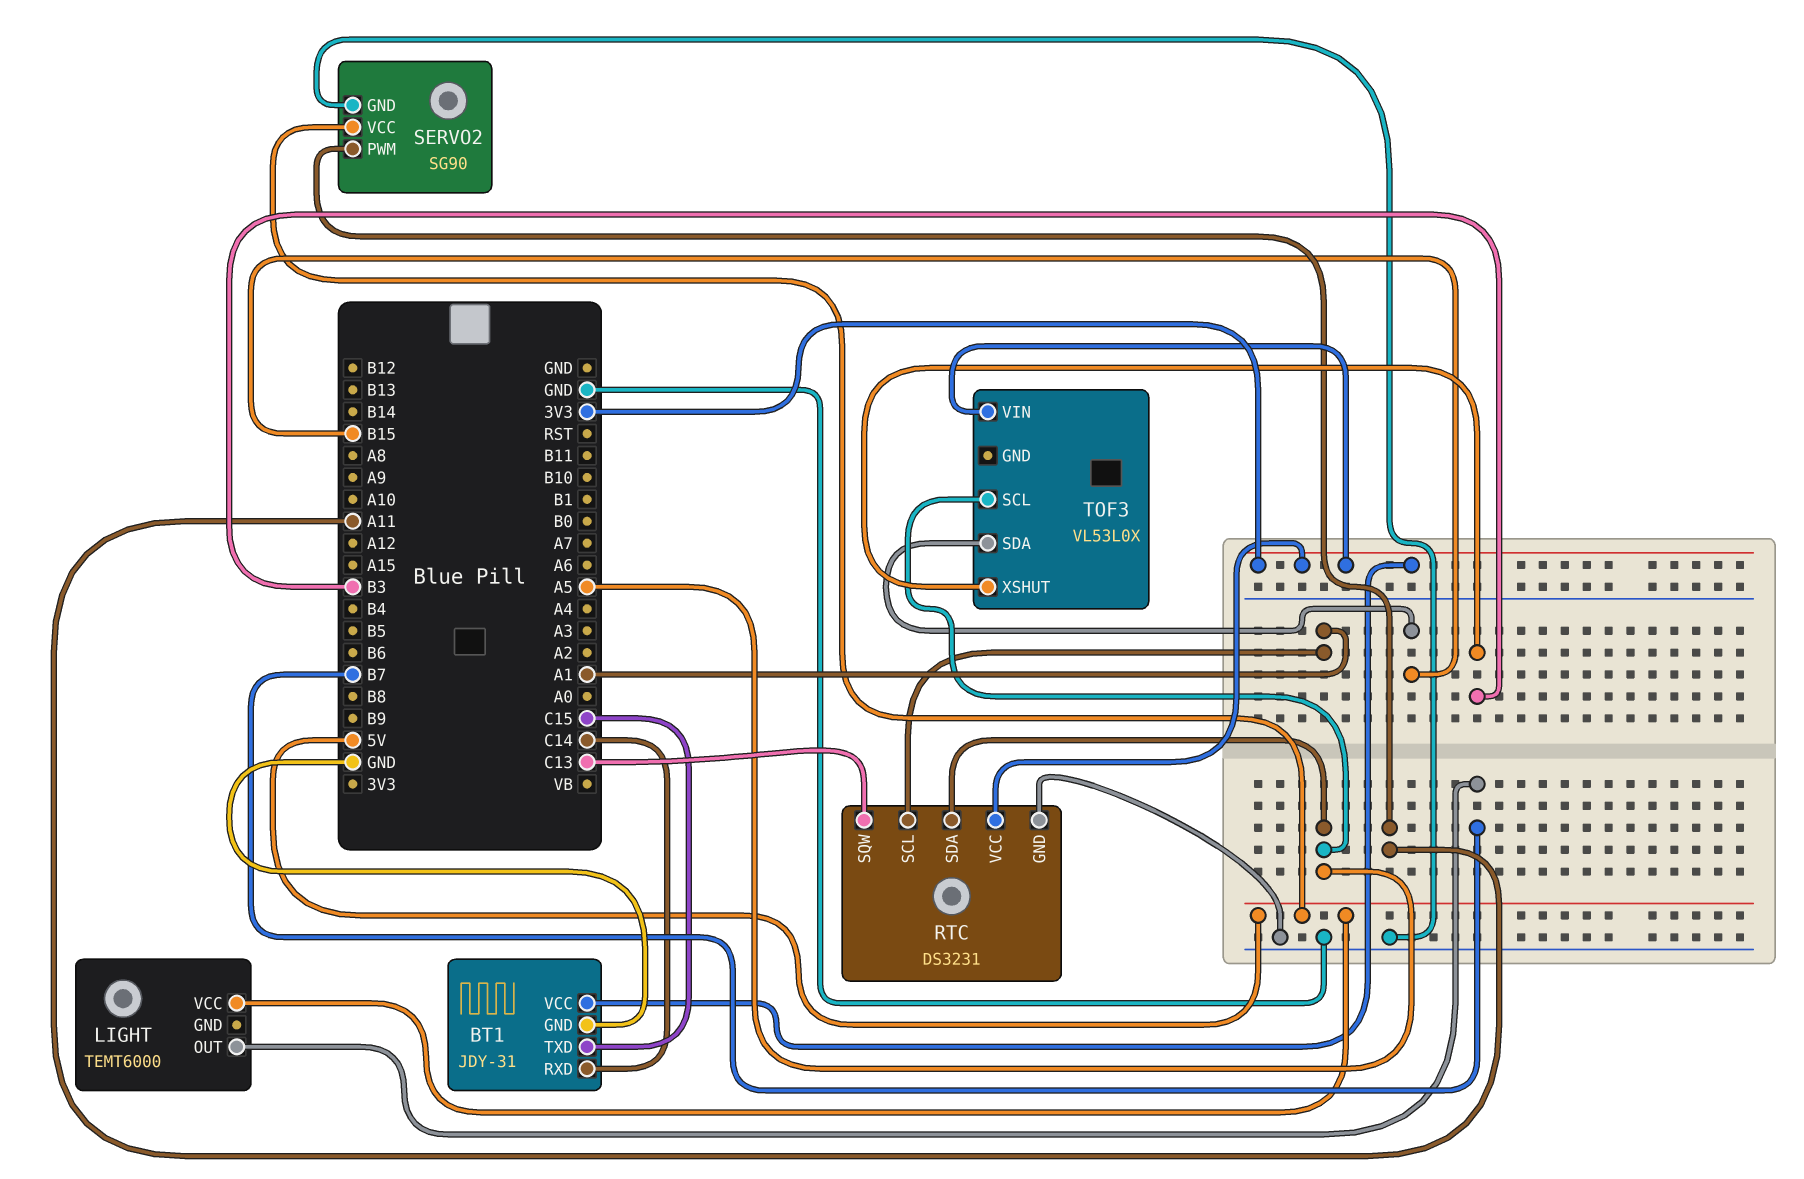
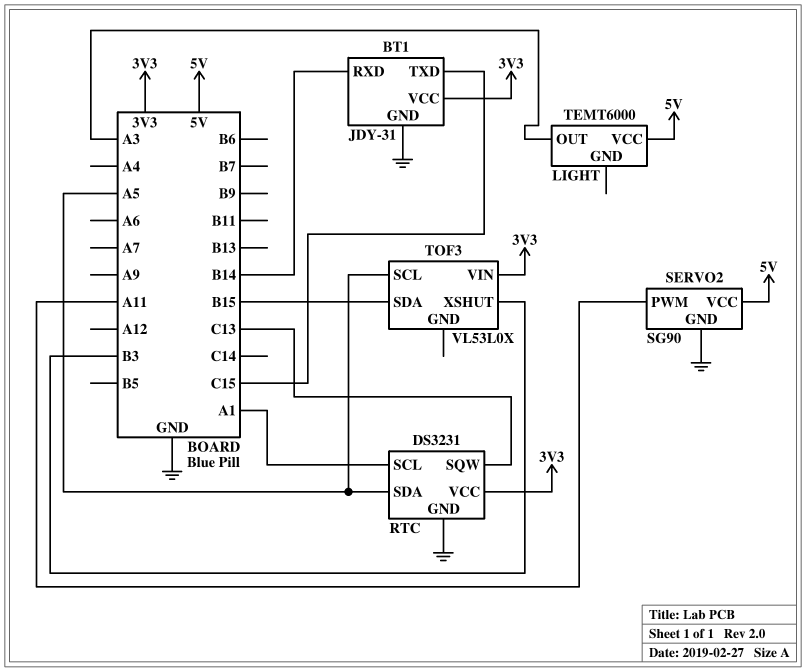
BT1 pin RXD: C14 -> B14
LIGHT pin OUT: B7 -> A3

